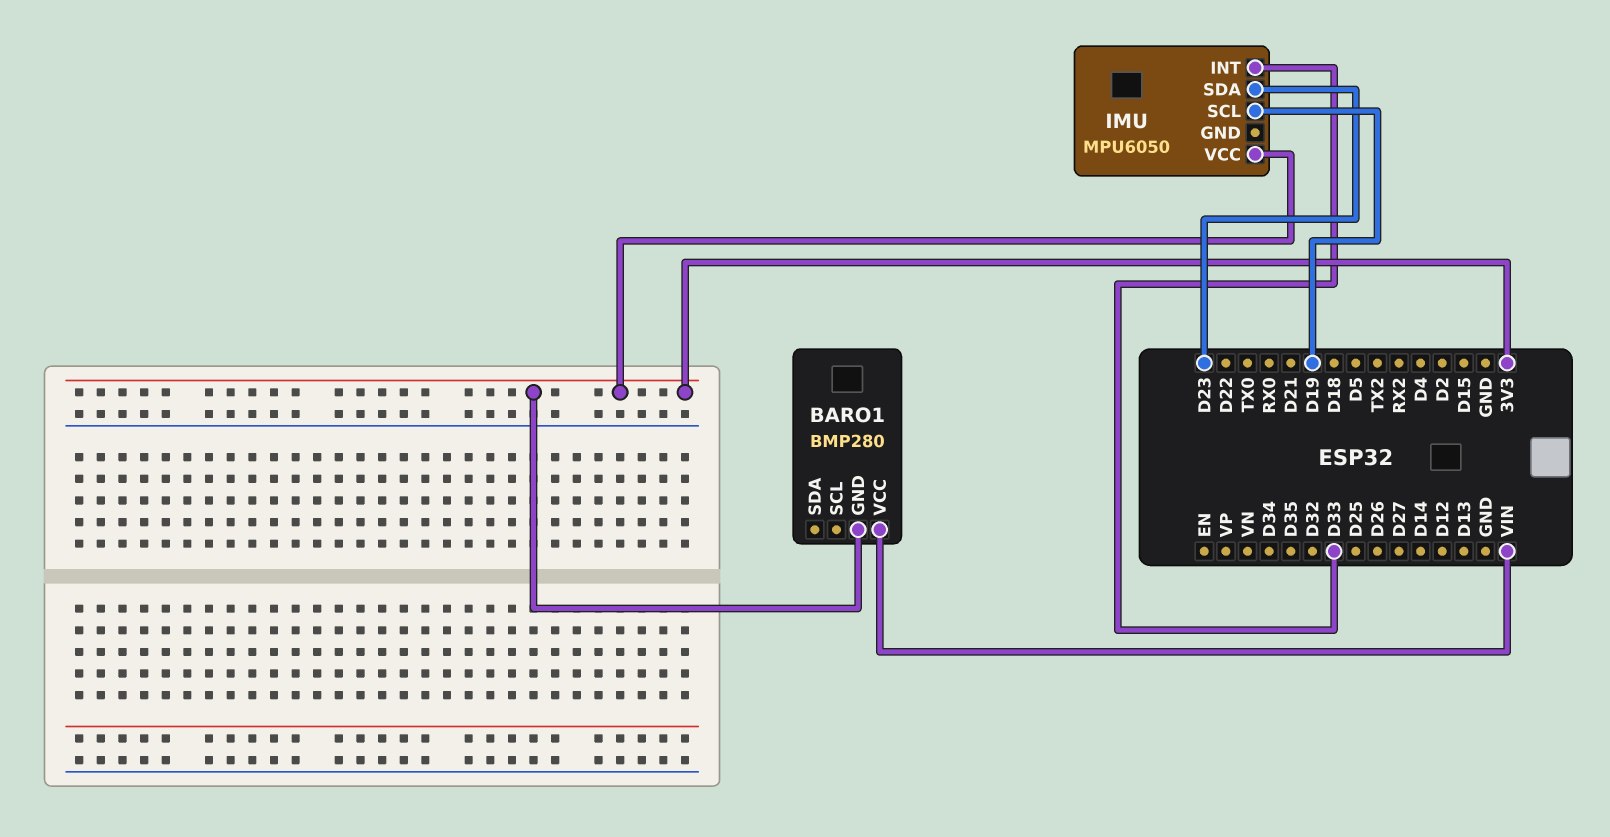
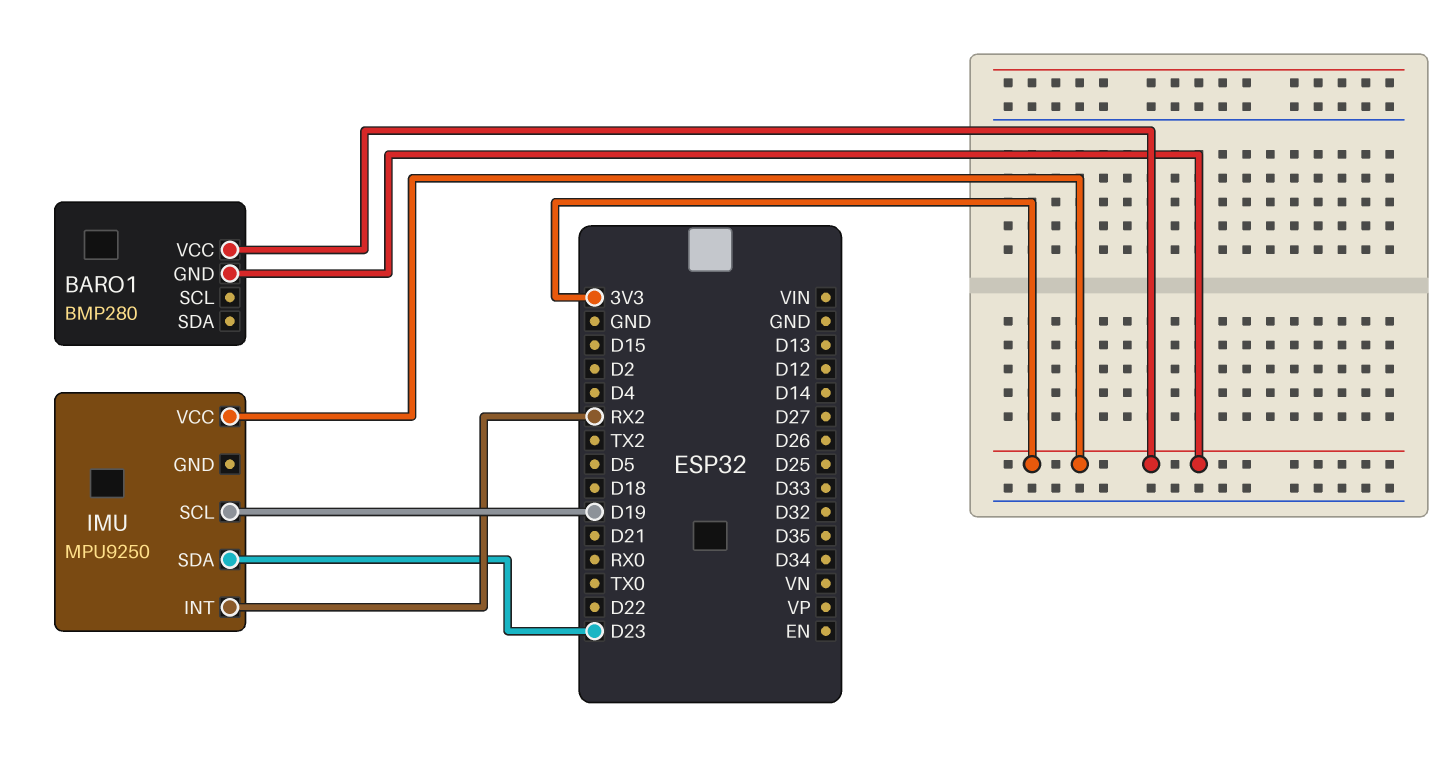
BARO1 pin VCC: VIN -> 3V3
IMU: MPU6050 -> MPU9250
IMU pin INT: D33 -> RX2

